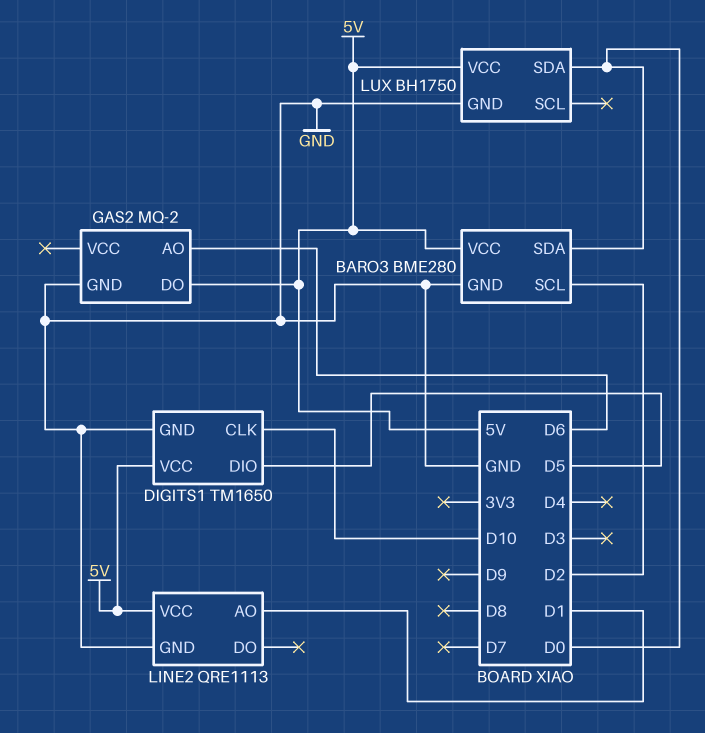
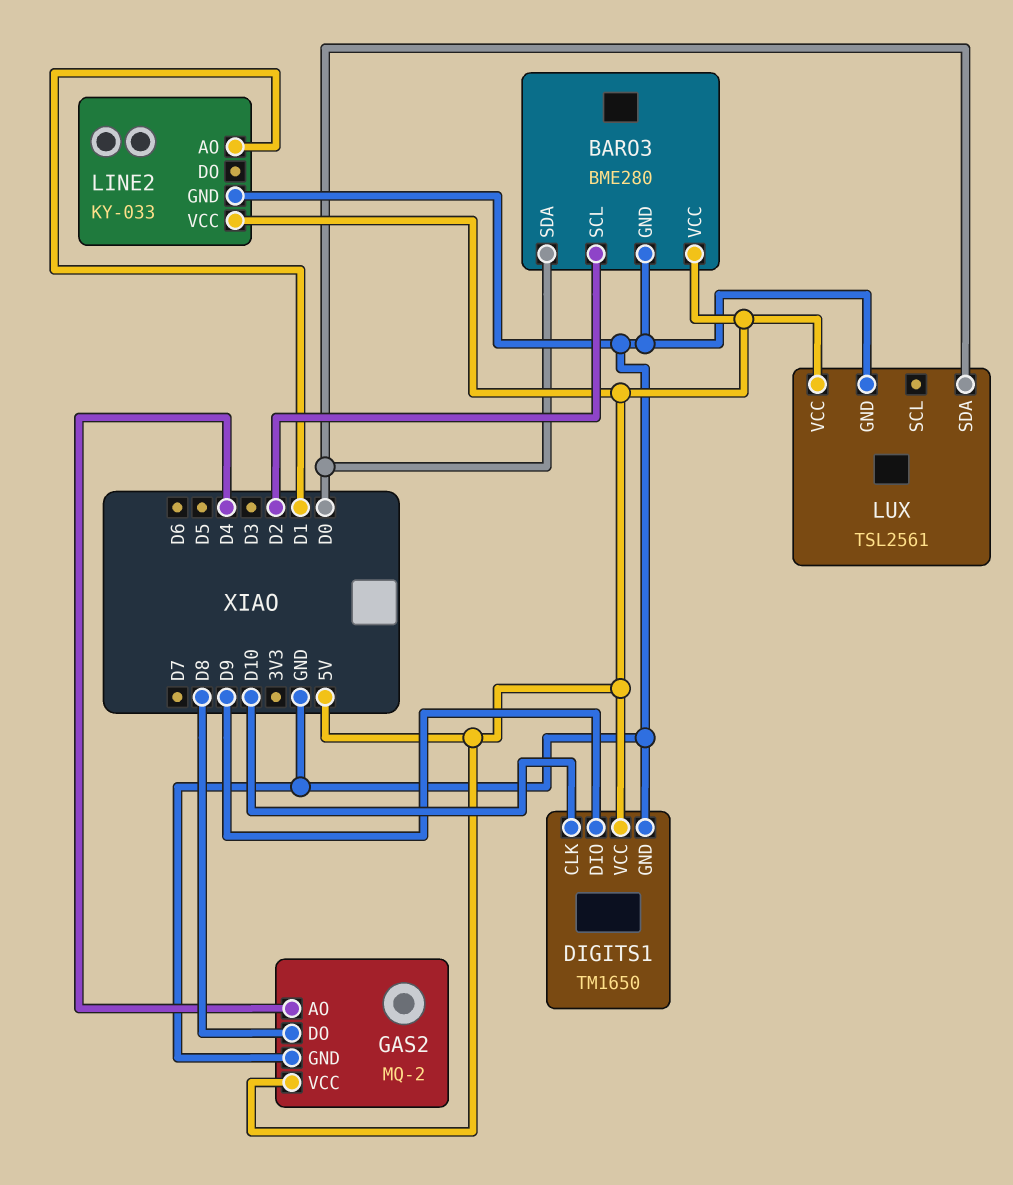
DIGITS1 pin DIO: D5 -> D9
GAS2 pin AO: D6 -> D4
GAS2 pin DO: 5V -> D8
GAS2 pin VCC: none -> 5V
LINE2: QRE1113 -> KY-033
LUX: BH1750 -> TSL2561

